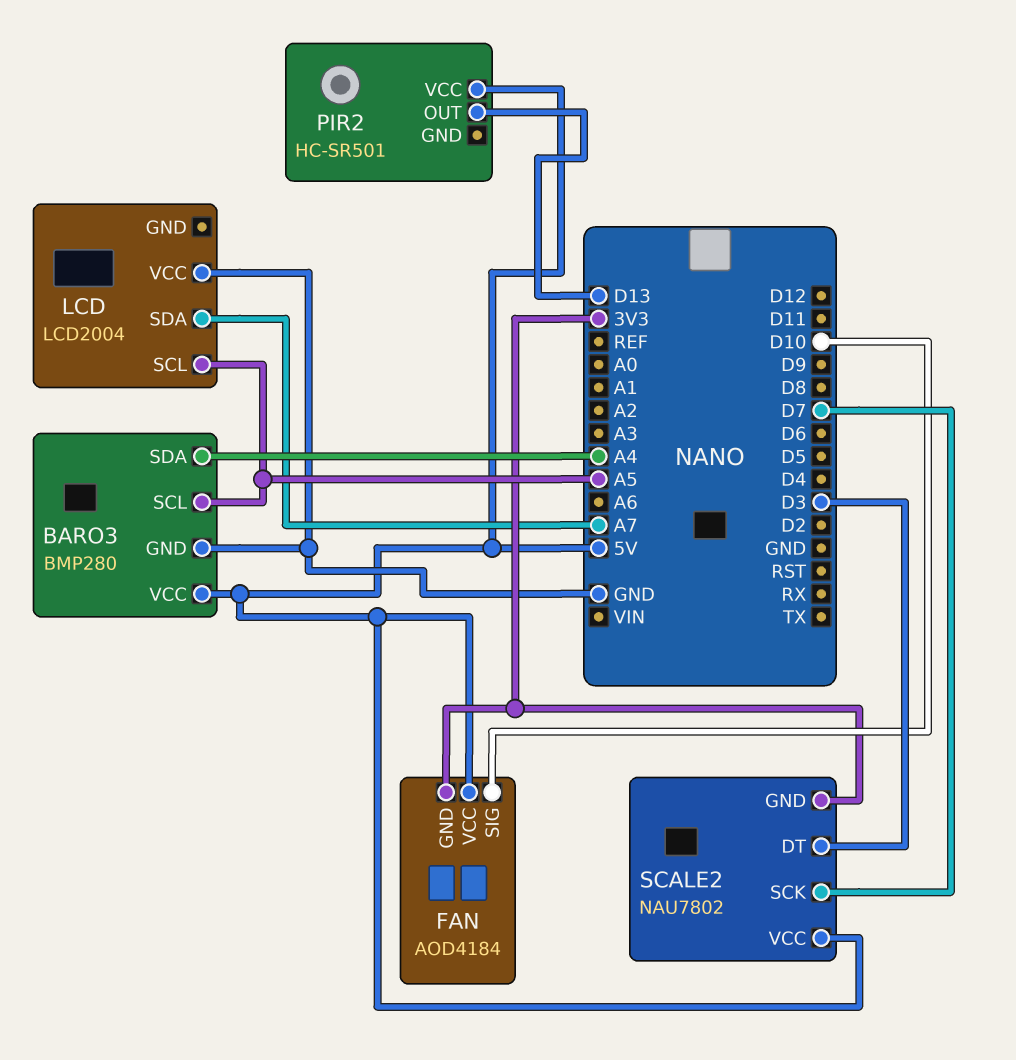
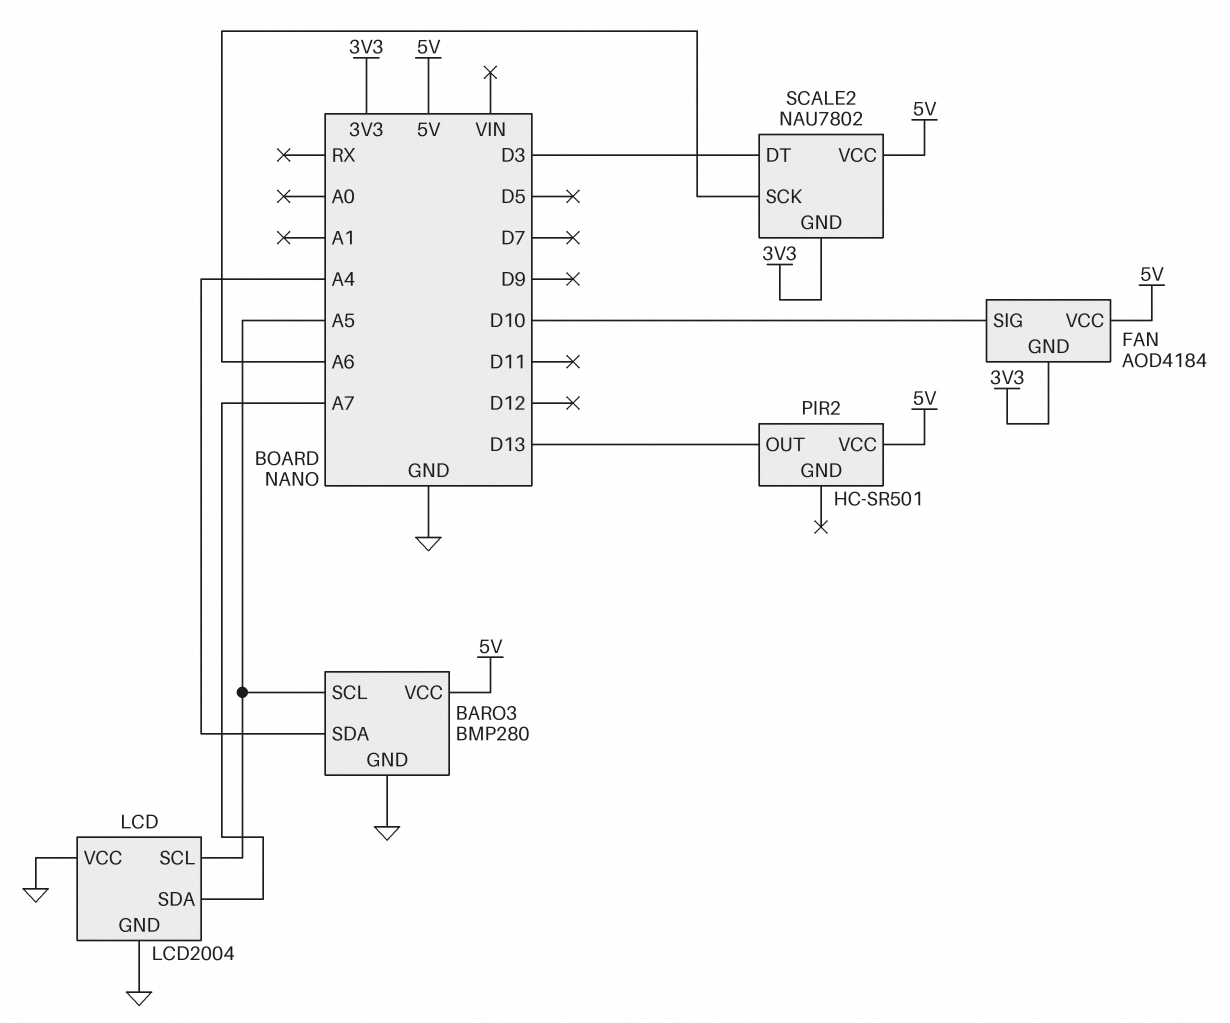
LCD pin GND: none -> GND
SCALE2 pin SCK: D7 -> A6

